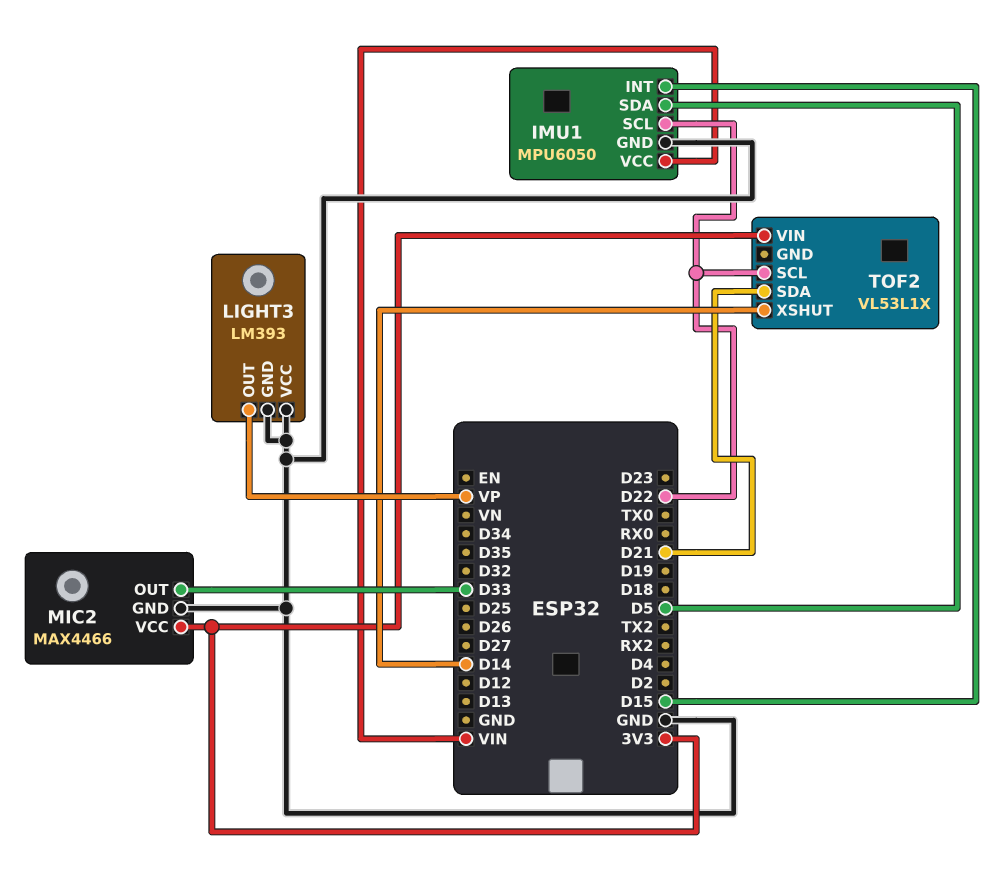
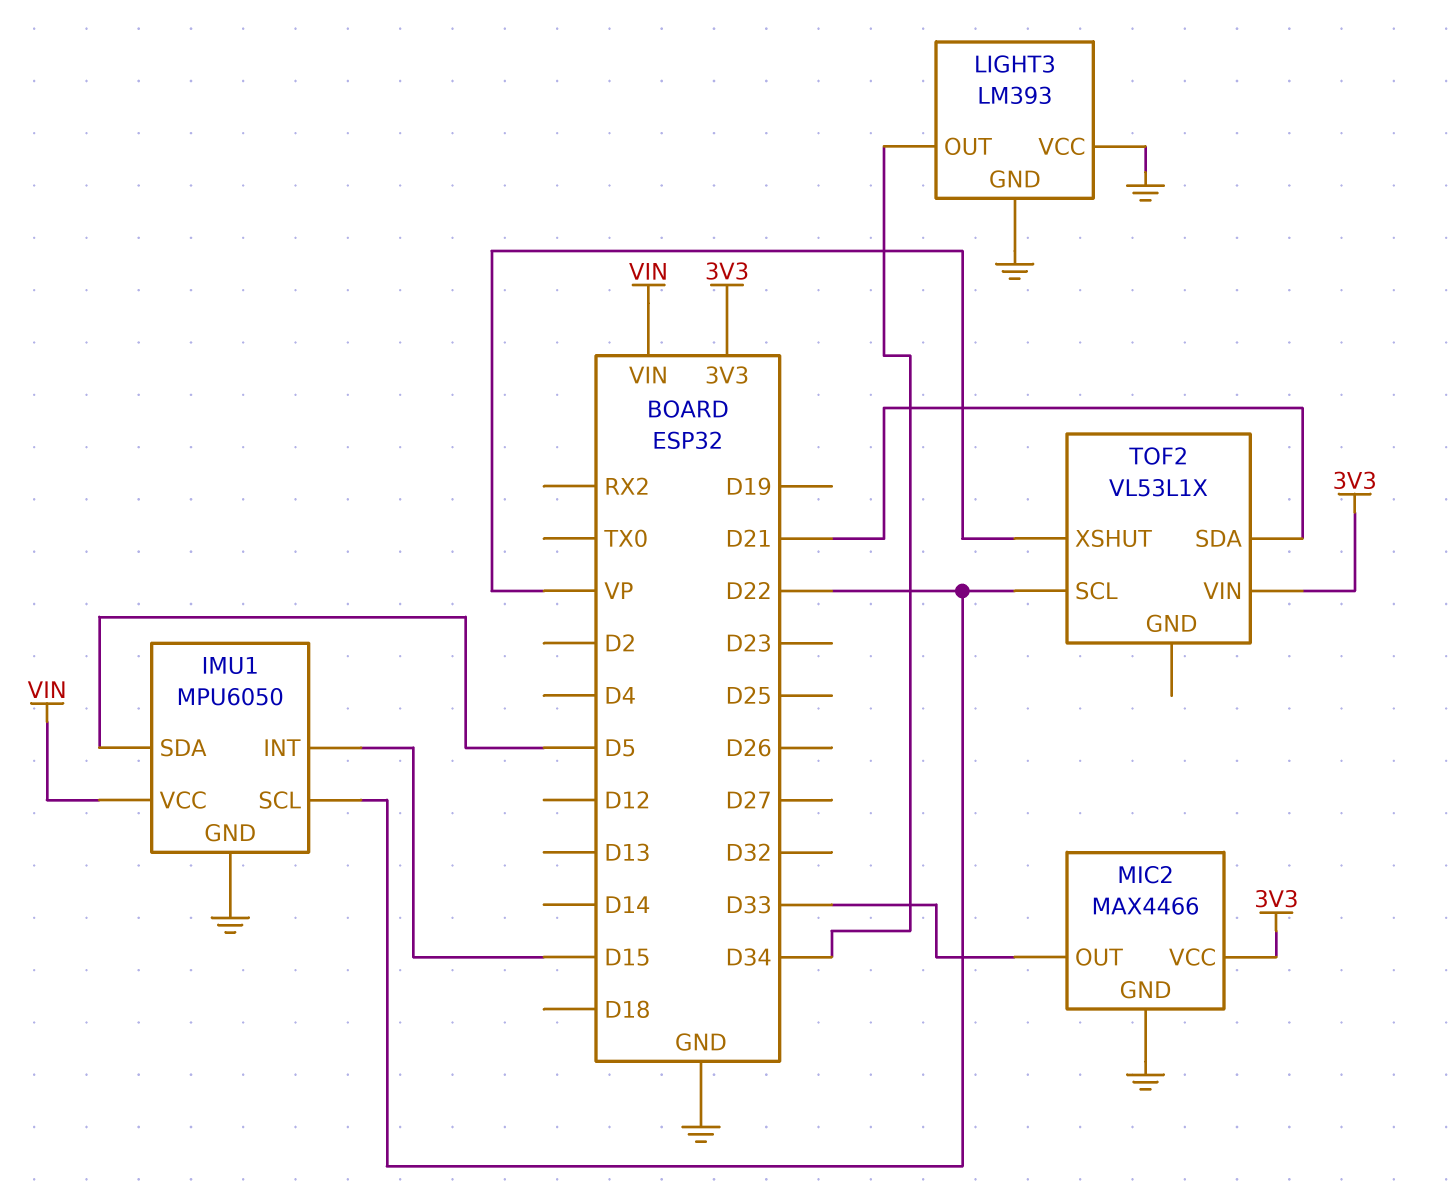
LIGHT3 pin OUT: VP -> D34
TOF2 pin XSHUT: D14 -> VP

